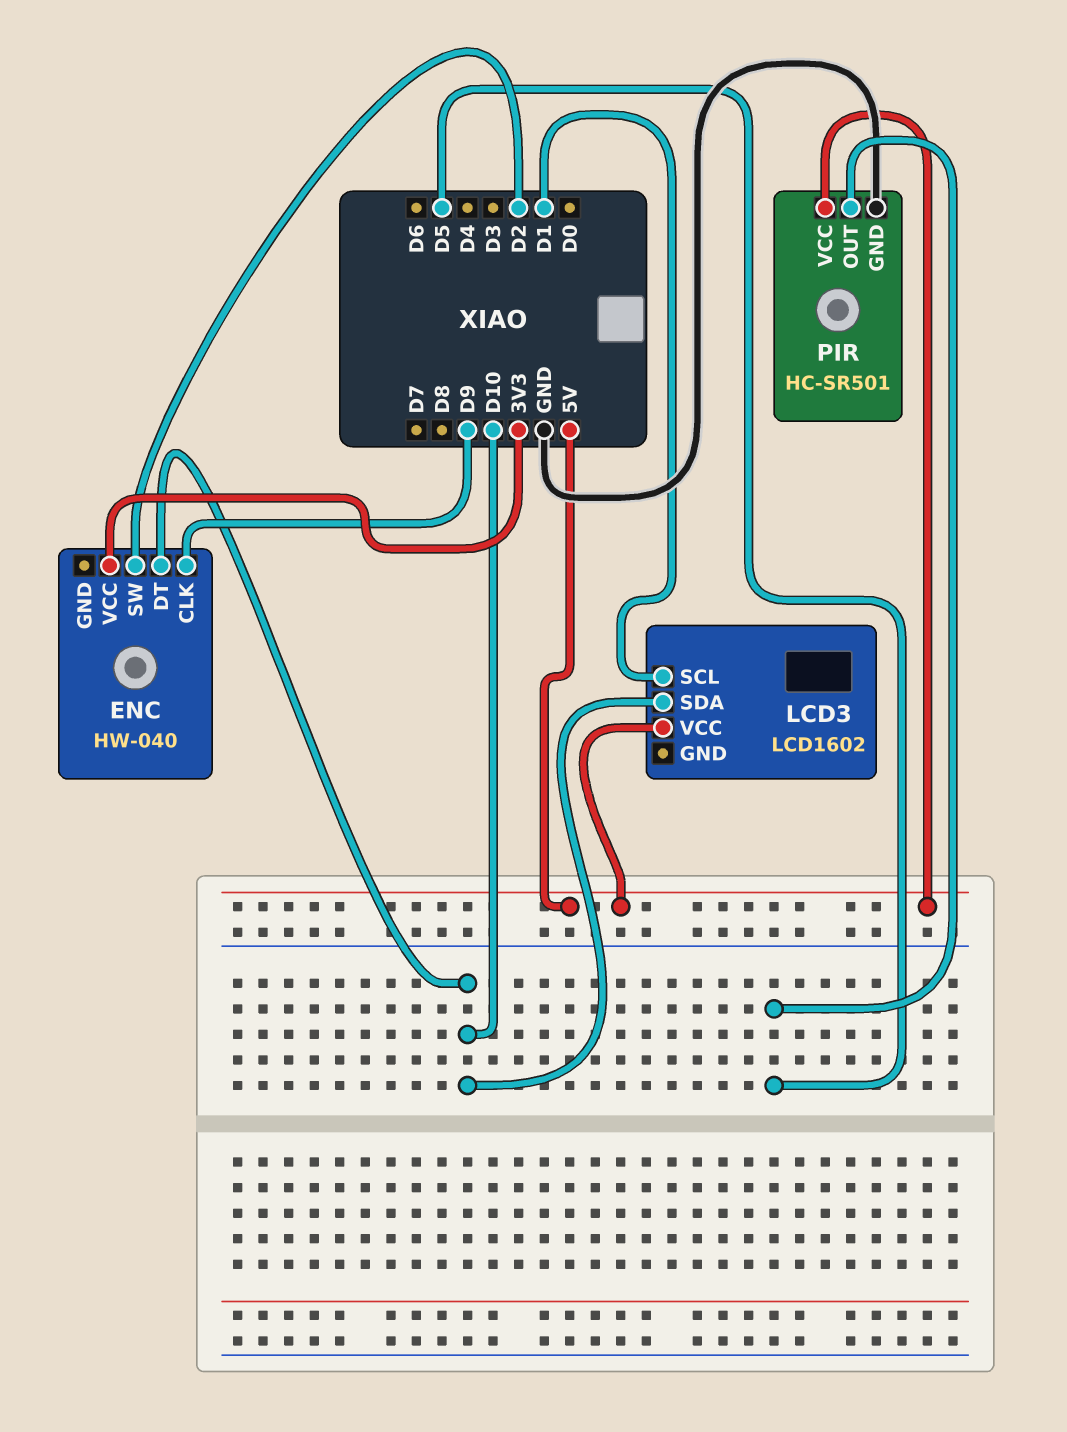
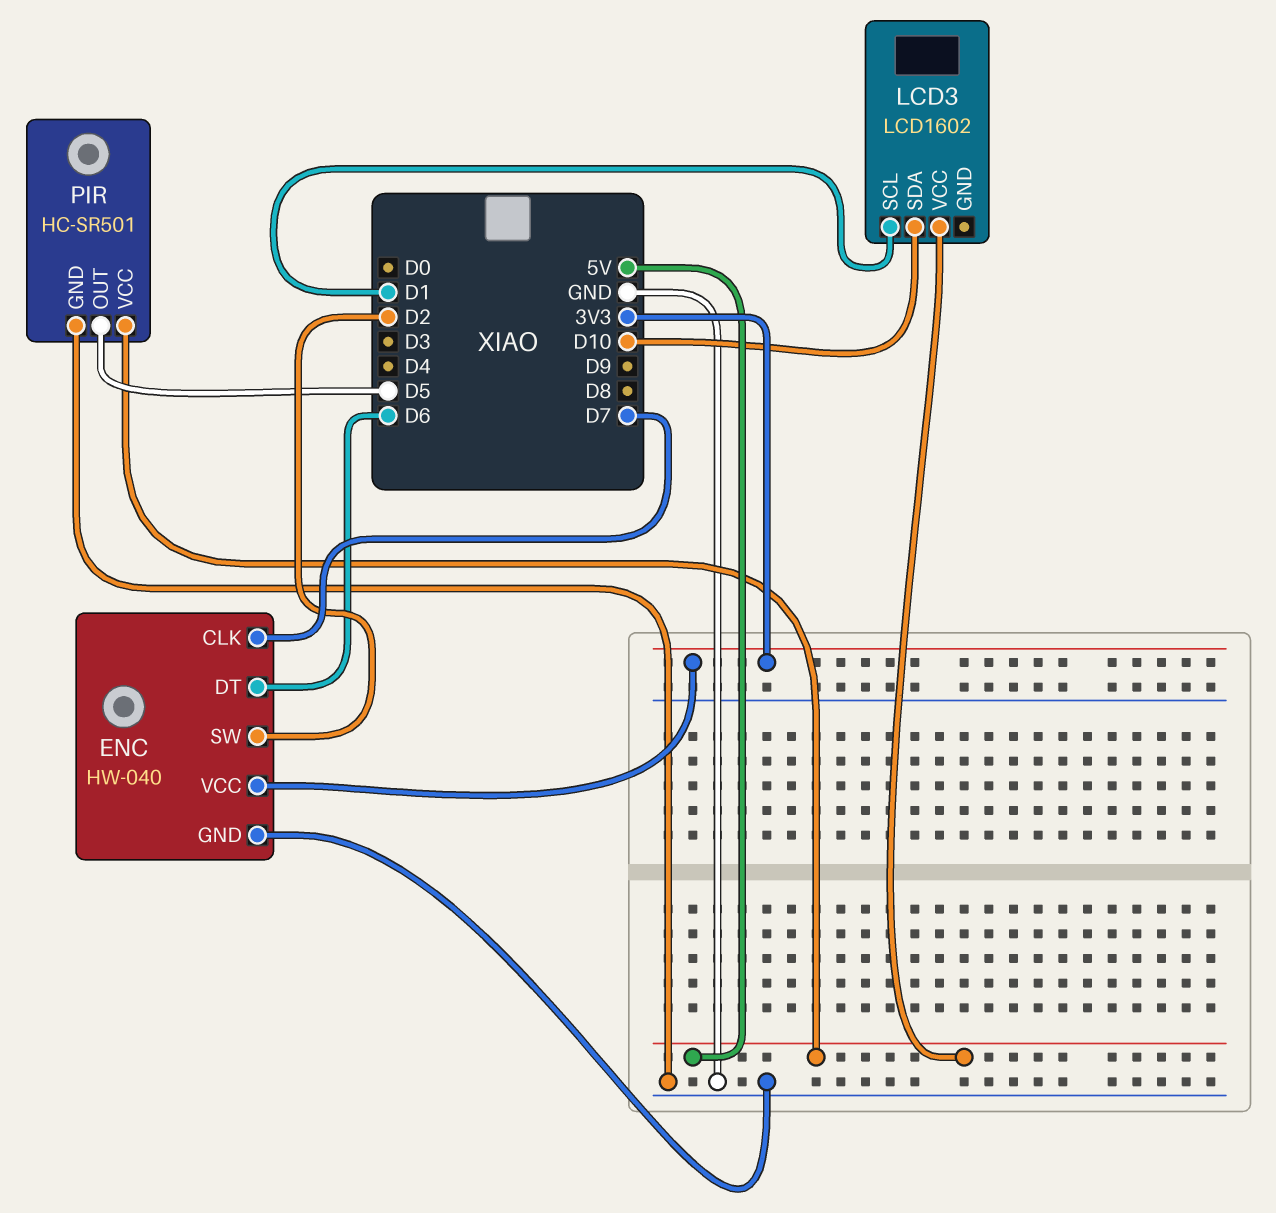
ENC pin CLK: D9 -> D7
ENC pin DT: D10 -> D6
ENC pin GND: none -> GND

